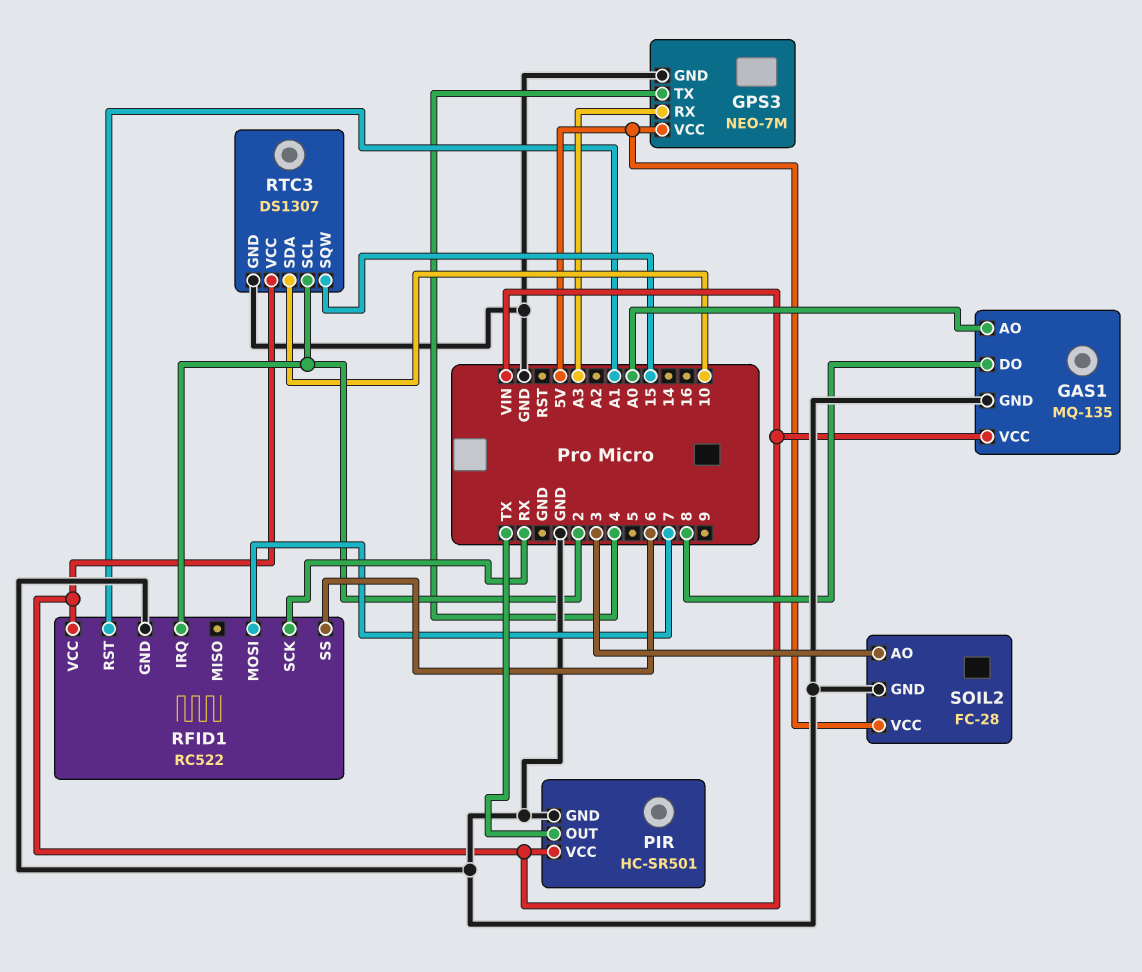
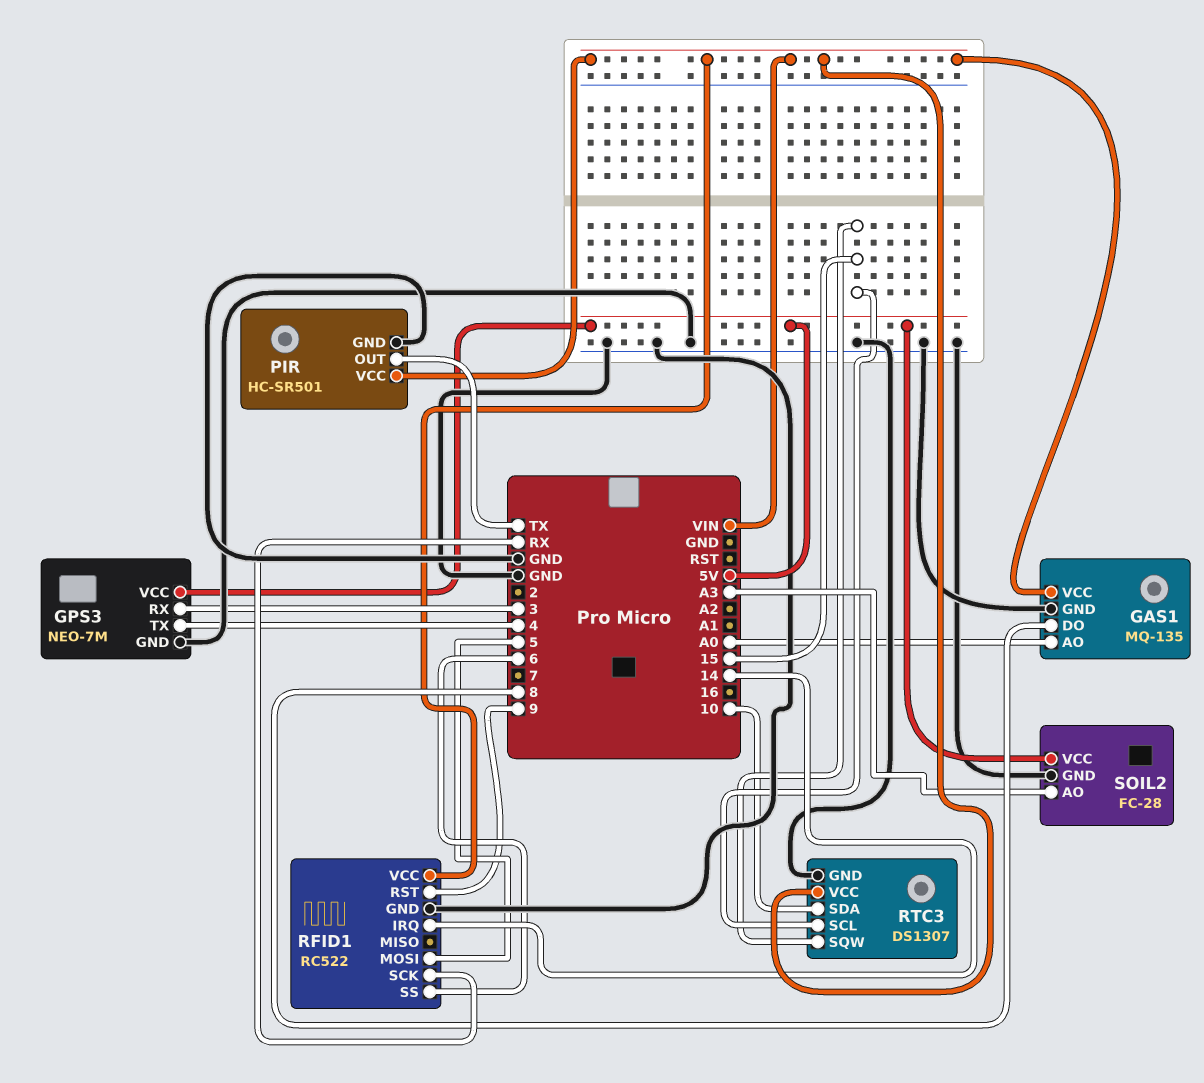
GPS3 pin RX: A3 -> 3
RFID1 pin IRQ: 2 -> 14
RFID1 pin MOSI: 7 -> 5
RFID1 pin RST: A1 -> 9
RTC3 pin SCL: 2 -> 15
SOIL2 pin AO: 3 -> A3

